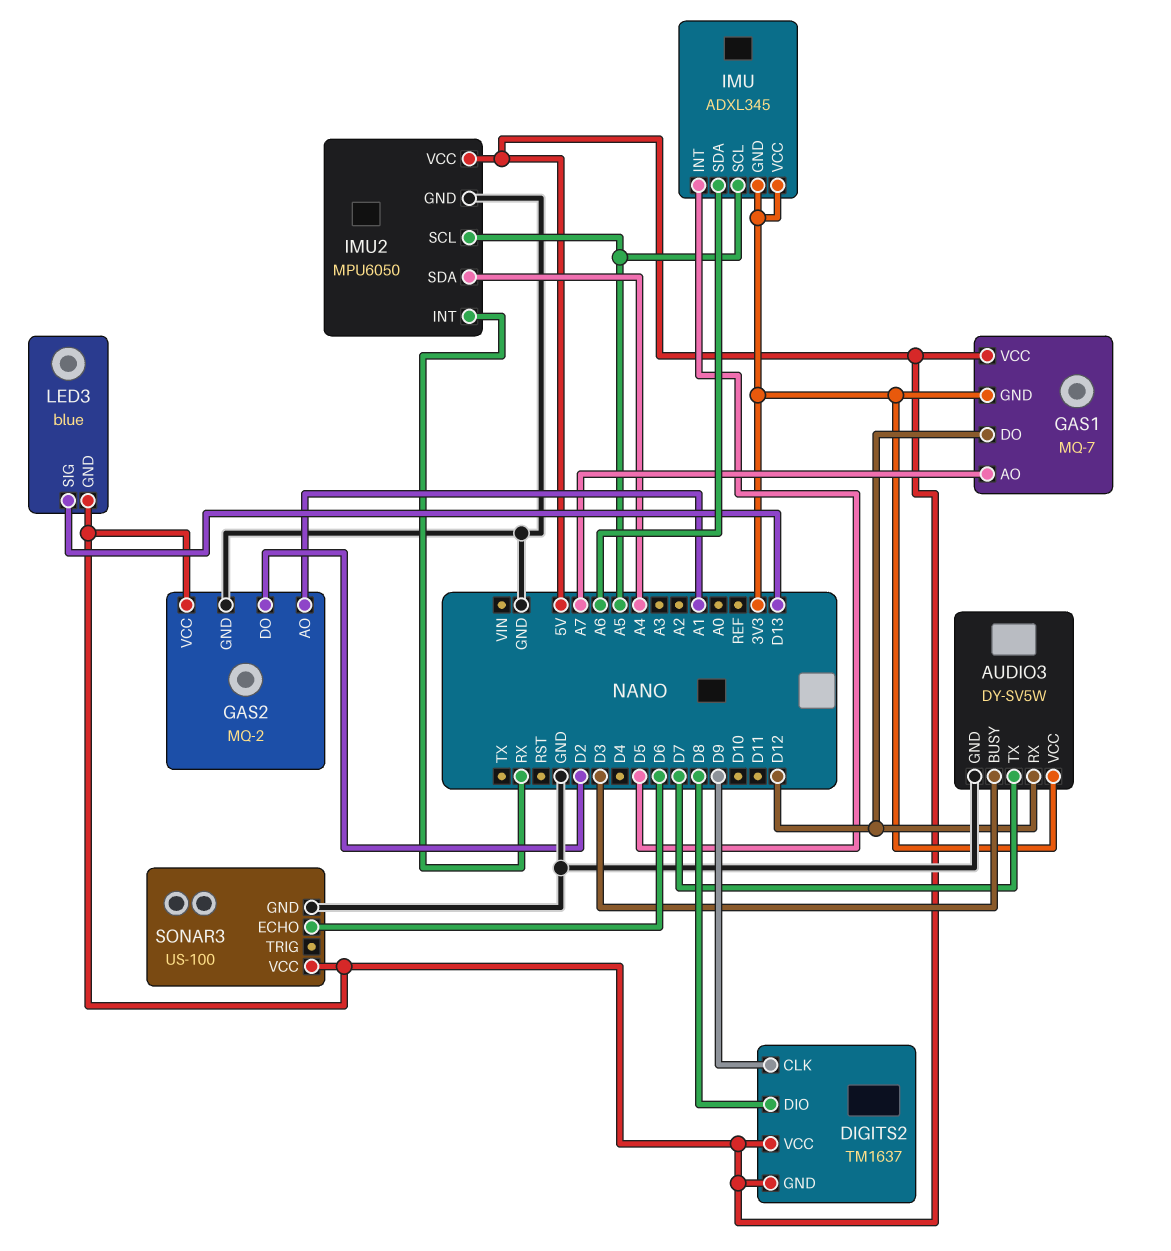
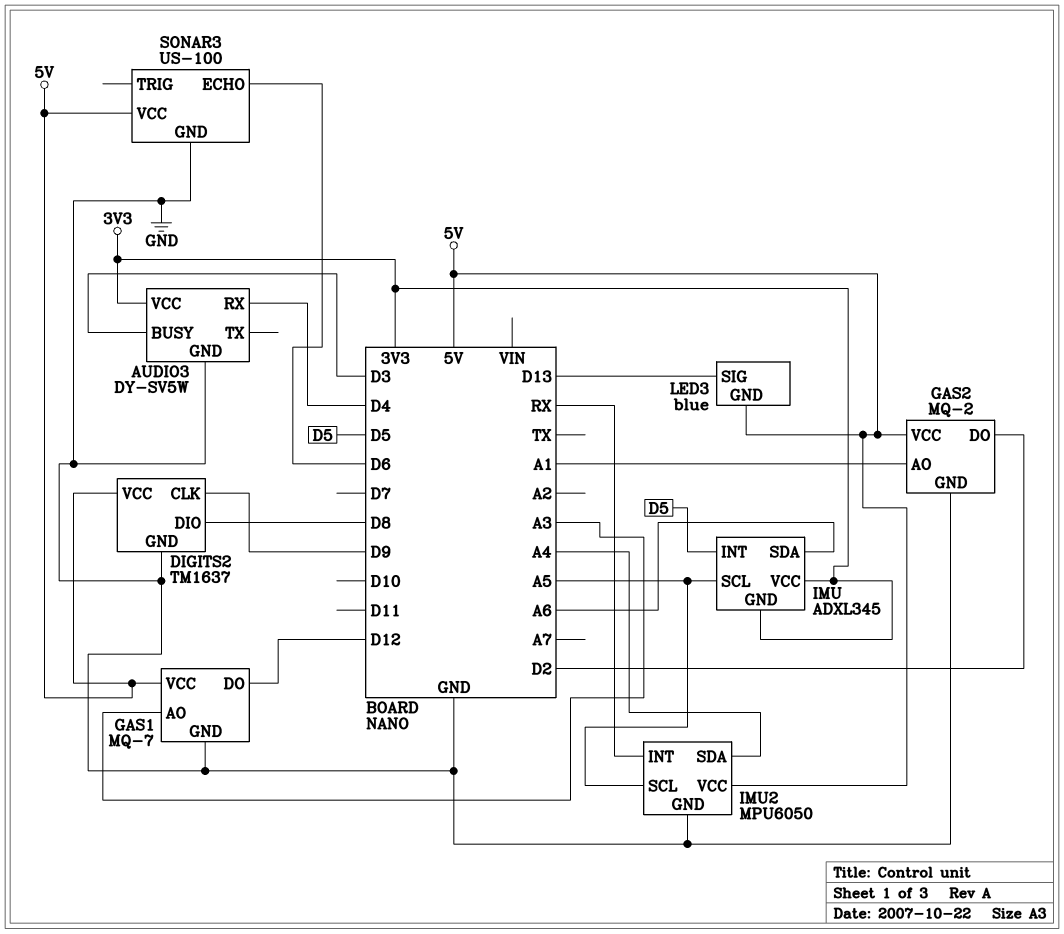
AUDIO3 pin RX: D12 -> D4
AUDIO3 pin TX: D7 -> none
DIGITS2 pin GND: 5V -> GND
GAS1 pin AO: A7 -> A3
GAS1 pin GND: 3V3 -> GND

